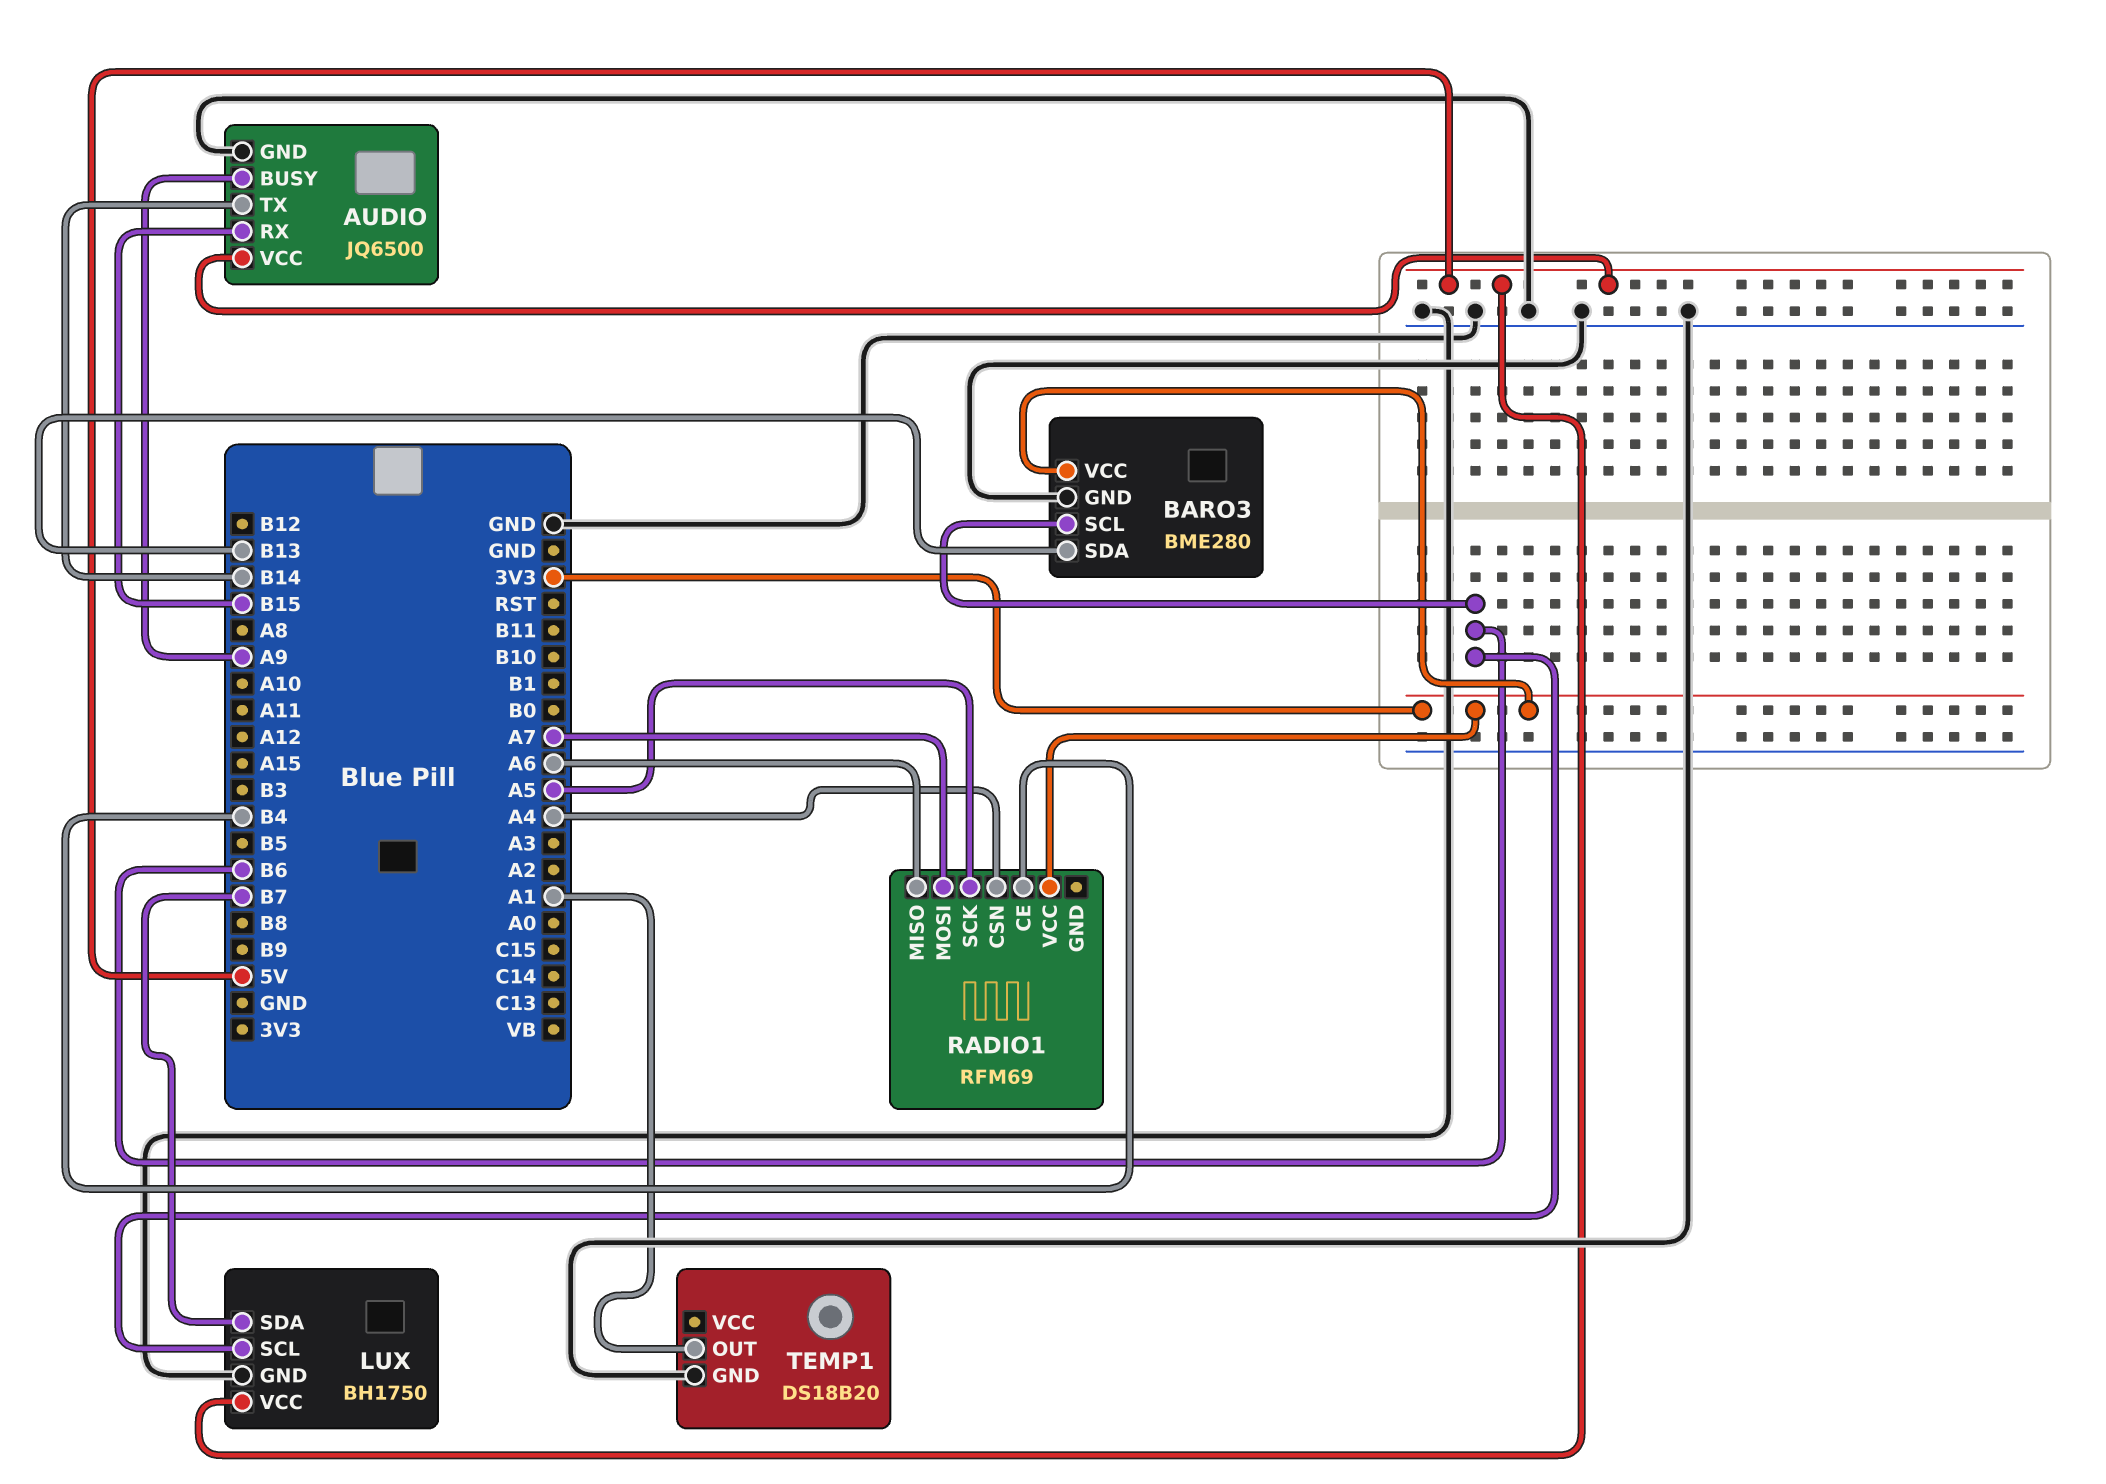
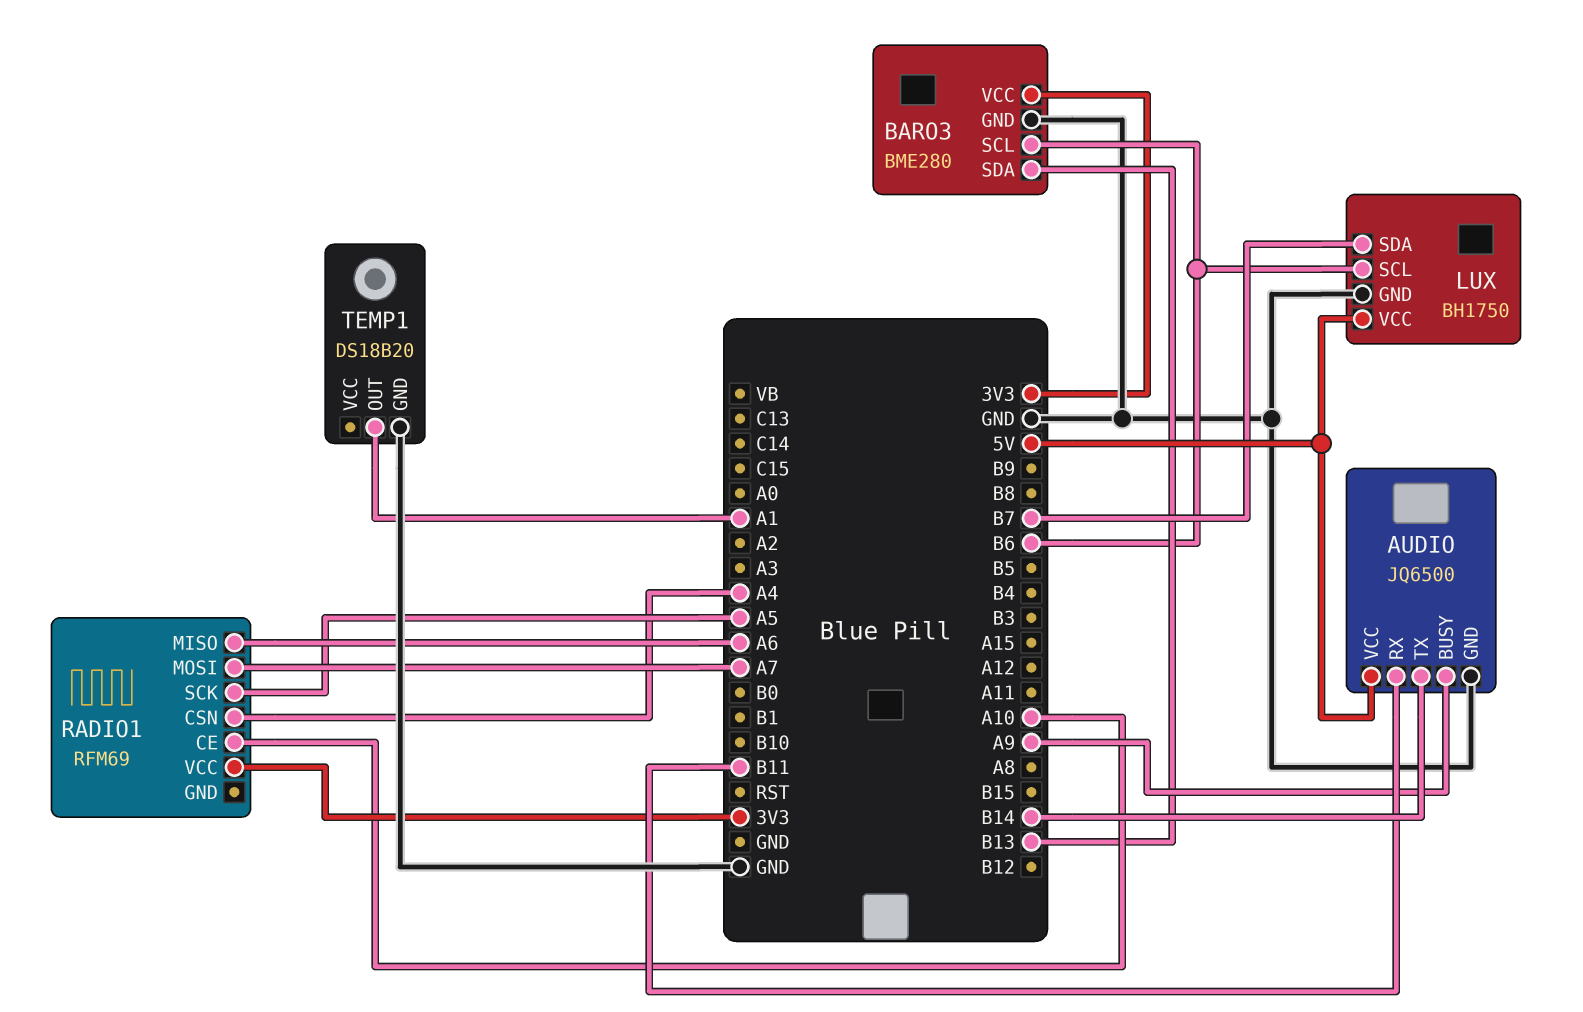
AUDIO pin RX: B15 -> B11
RADIO1 pin CE: B4 -> A10

